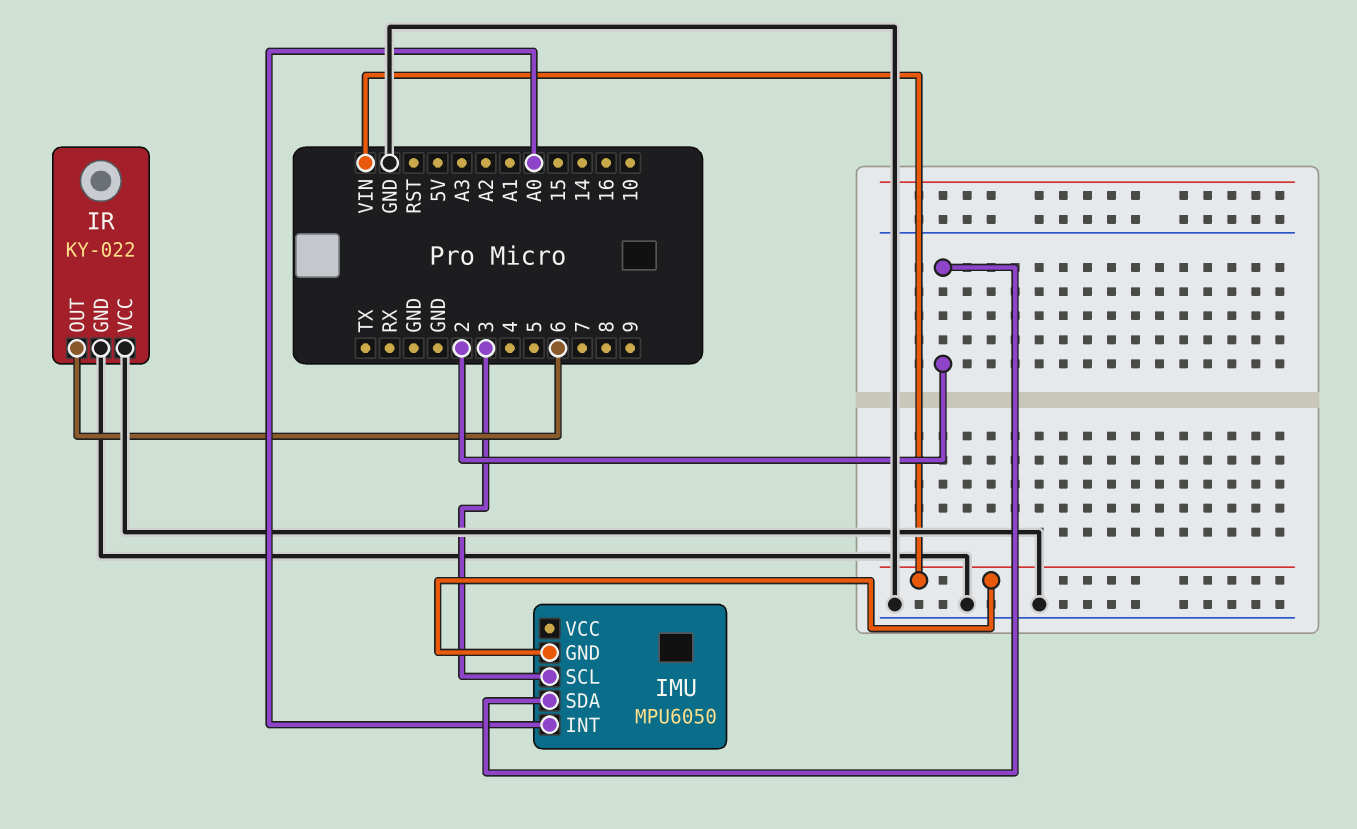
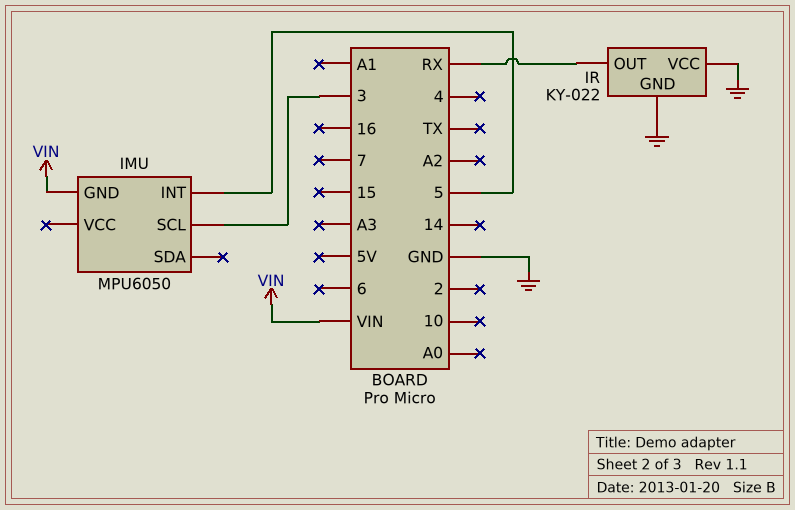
IMU pin INT: A0 -> 5
IMU pin SDA: 2 -> none
IR pin OUT: 6 -> RX

